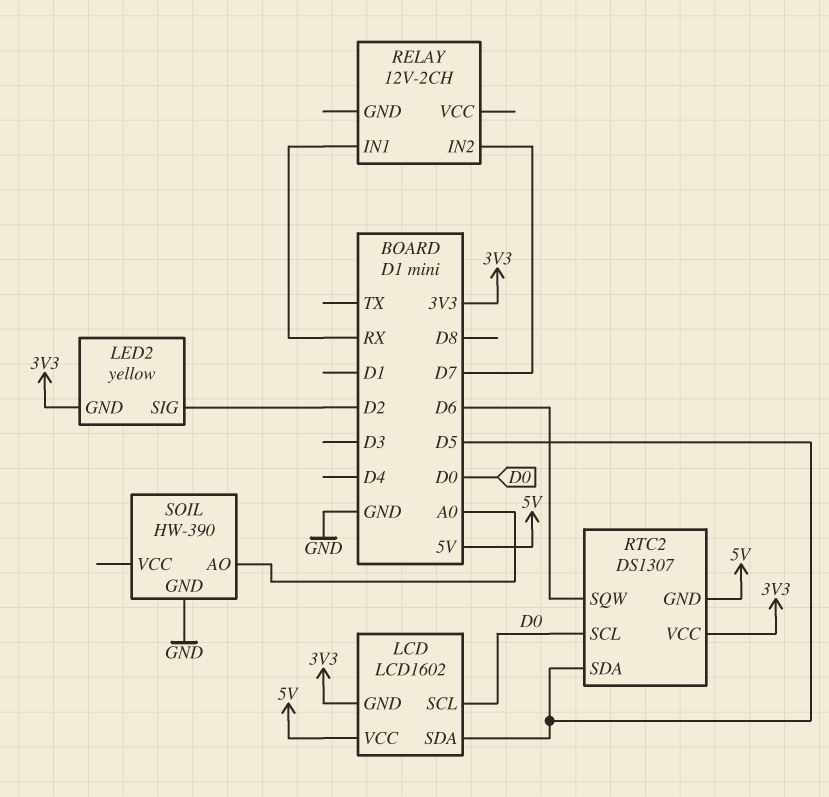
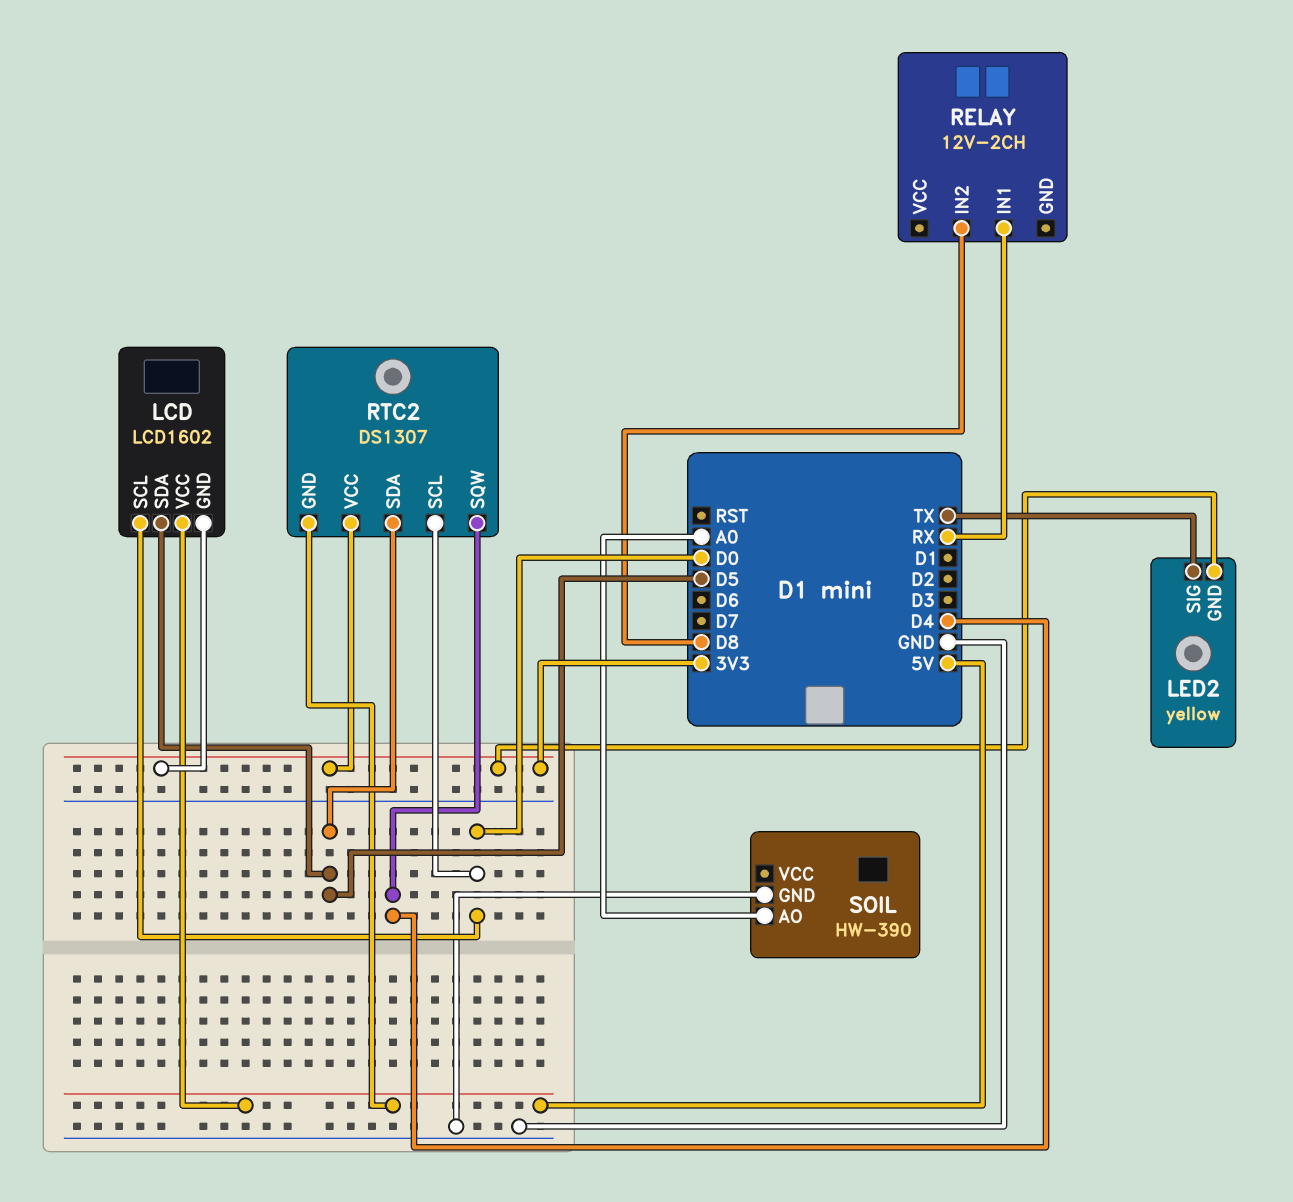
LED2 pin SIG: D2 -> TX
RELAY pin IN2: D7 -> D8
RTC2 pin SQW: D6 -> D4

